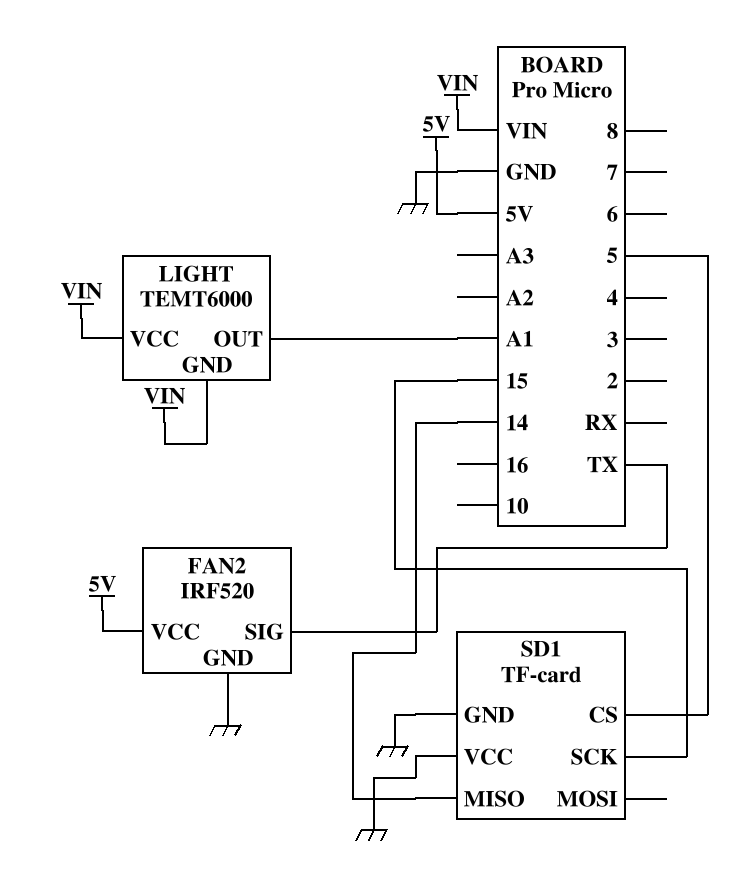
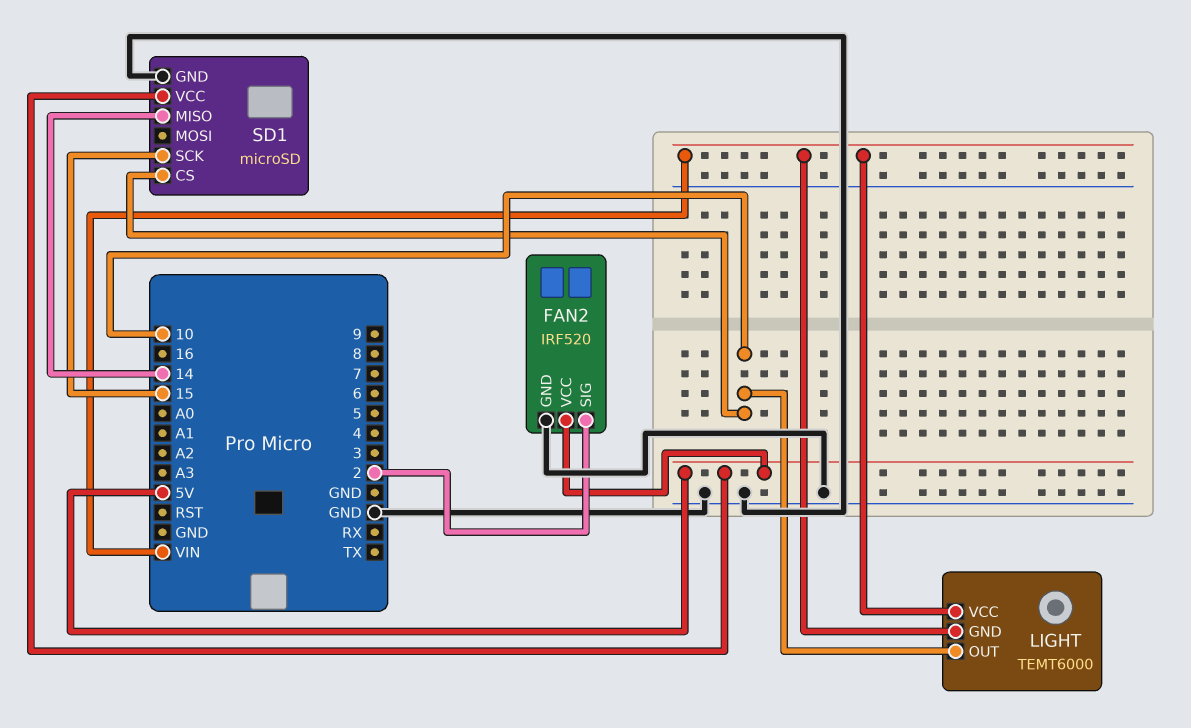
FAN2 pin SIG: TX -> 2
LIGHT pin OUT: A1 -> 10
SD1: TF-card -> microSD
SD1 pin CS: 5 -> 10
SD1 pin VCC: GND -> 5V

